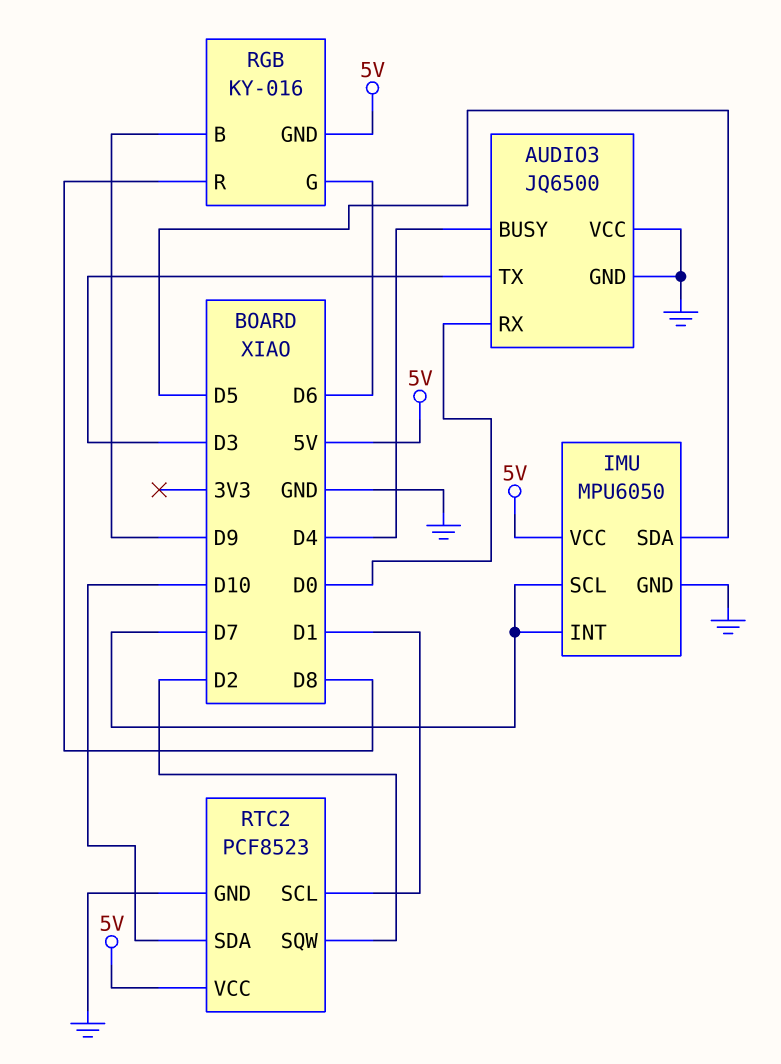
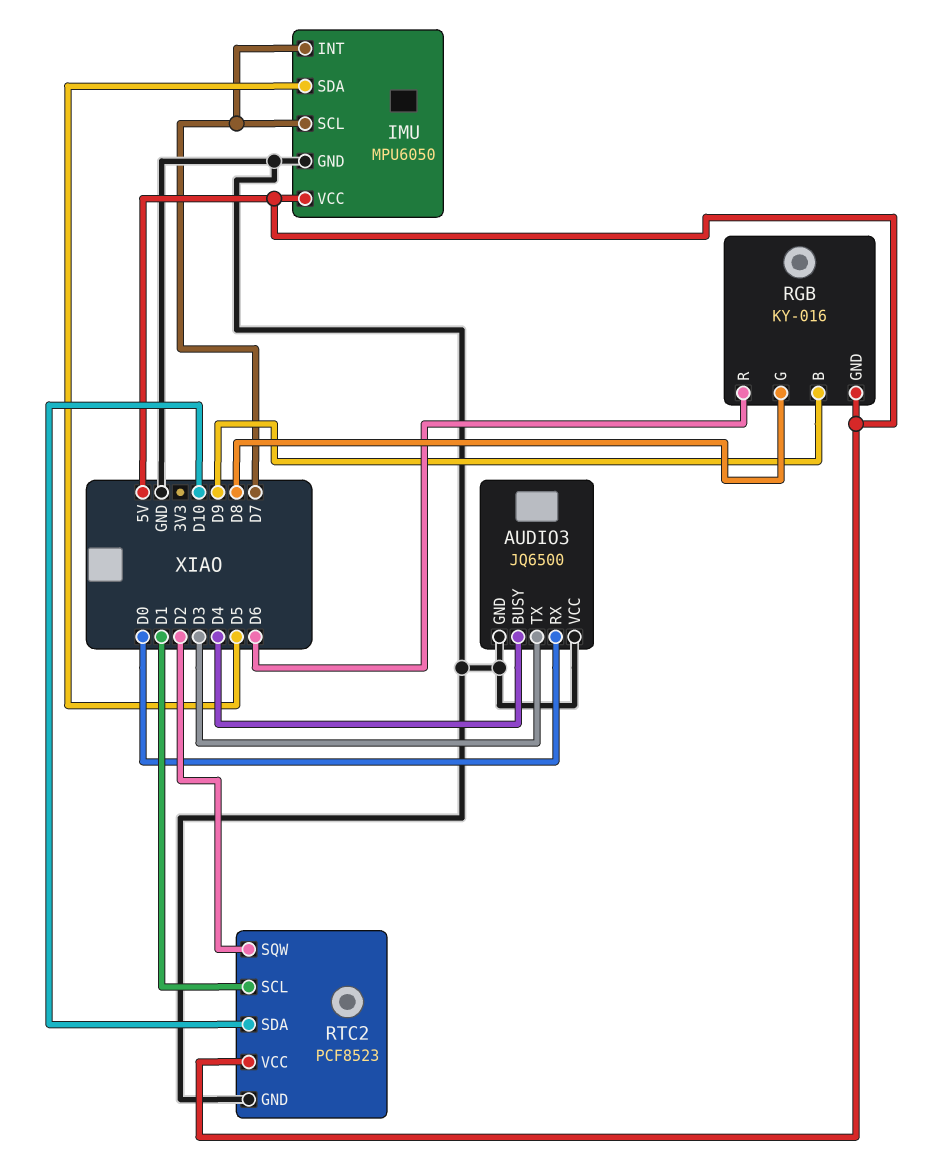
RGB pin G: D6 -> D8
RGB pin R: D8 -> D6

